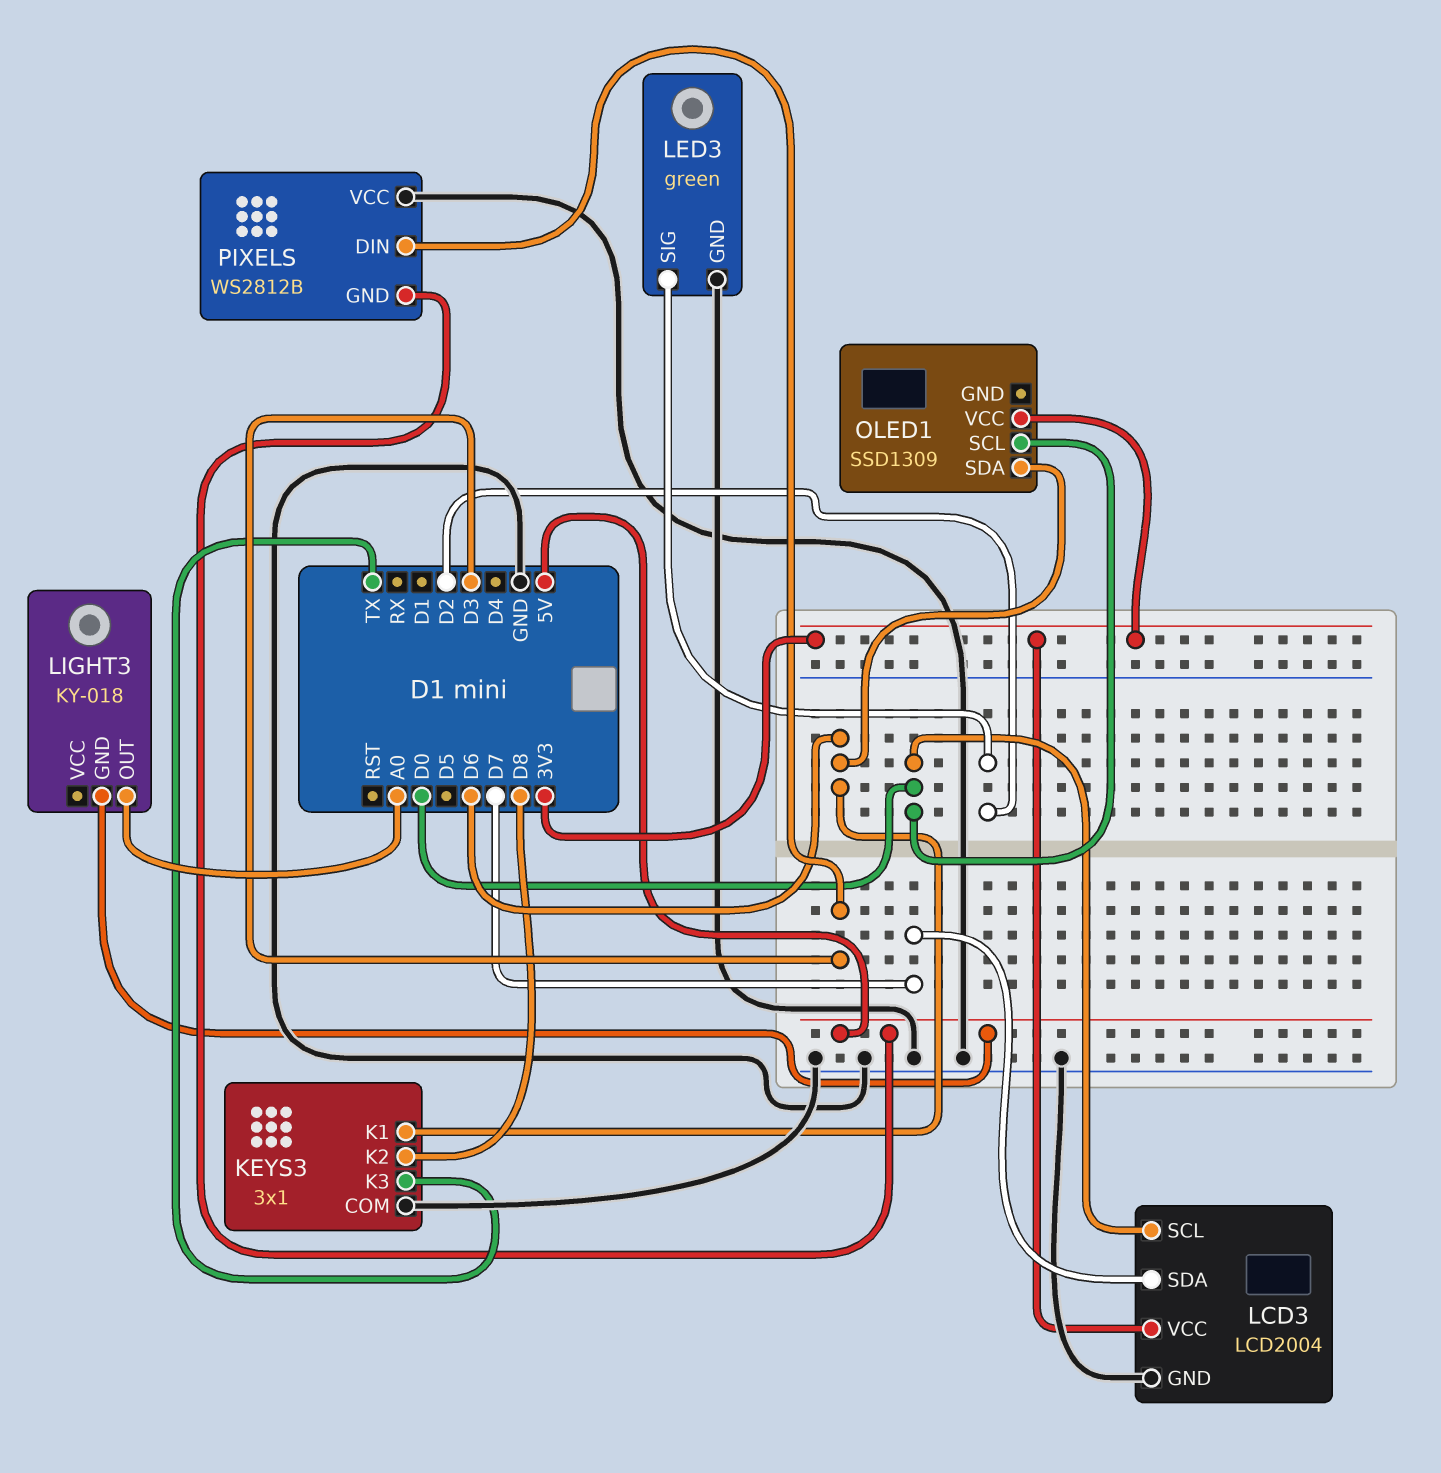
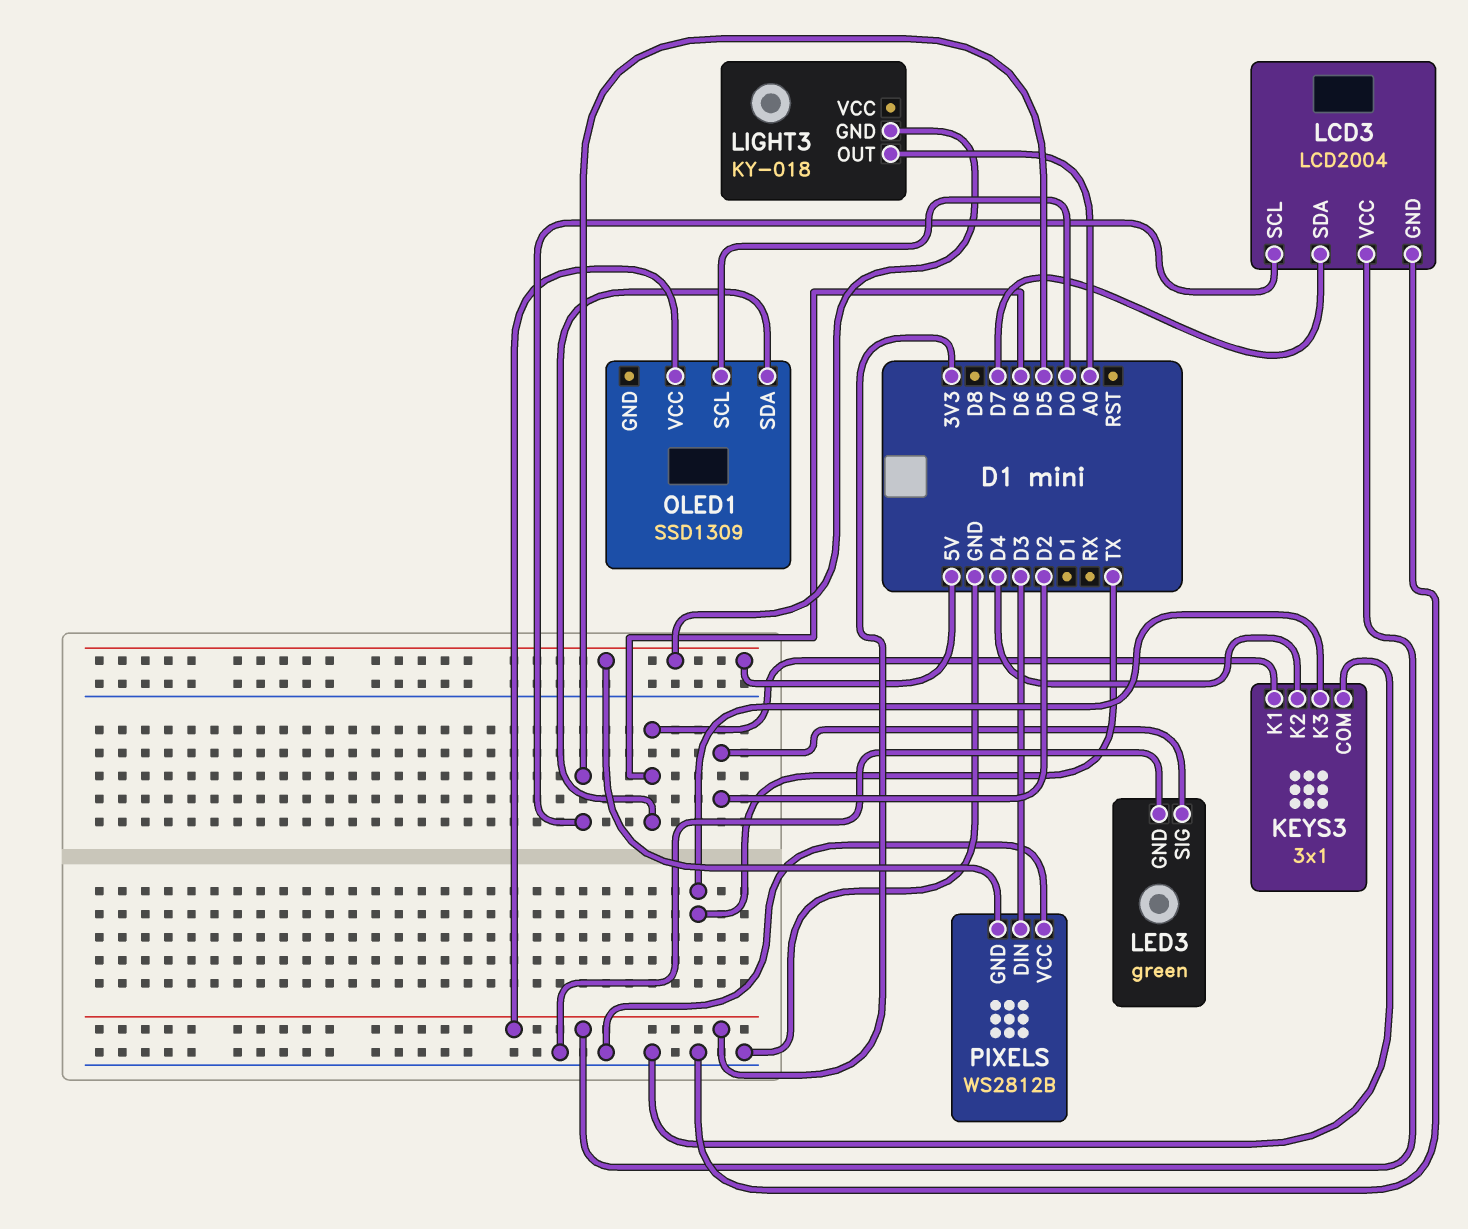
KEYS3 pin K2: D8 -> D4
LCD3 pin SCL: D0 -> D5

